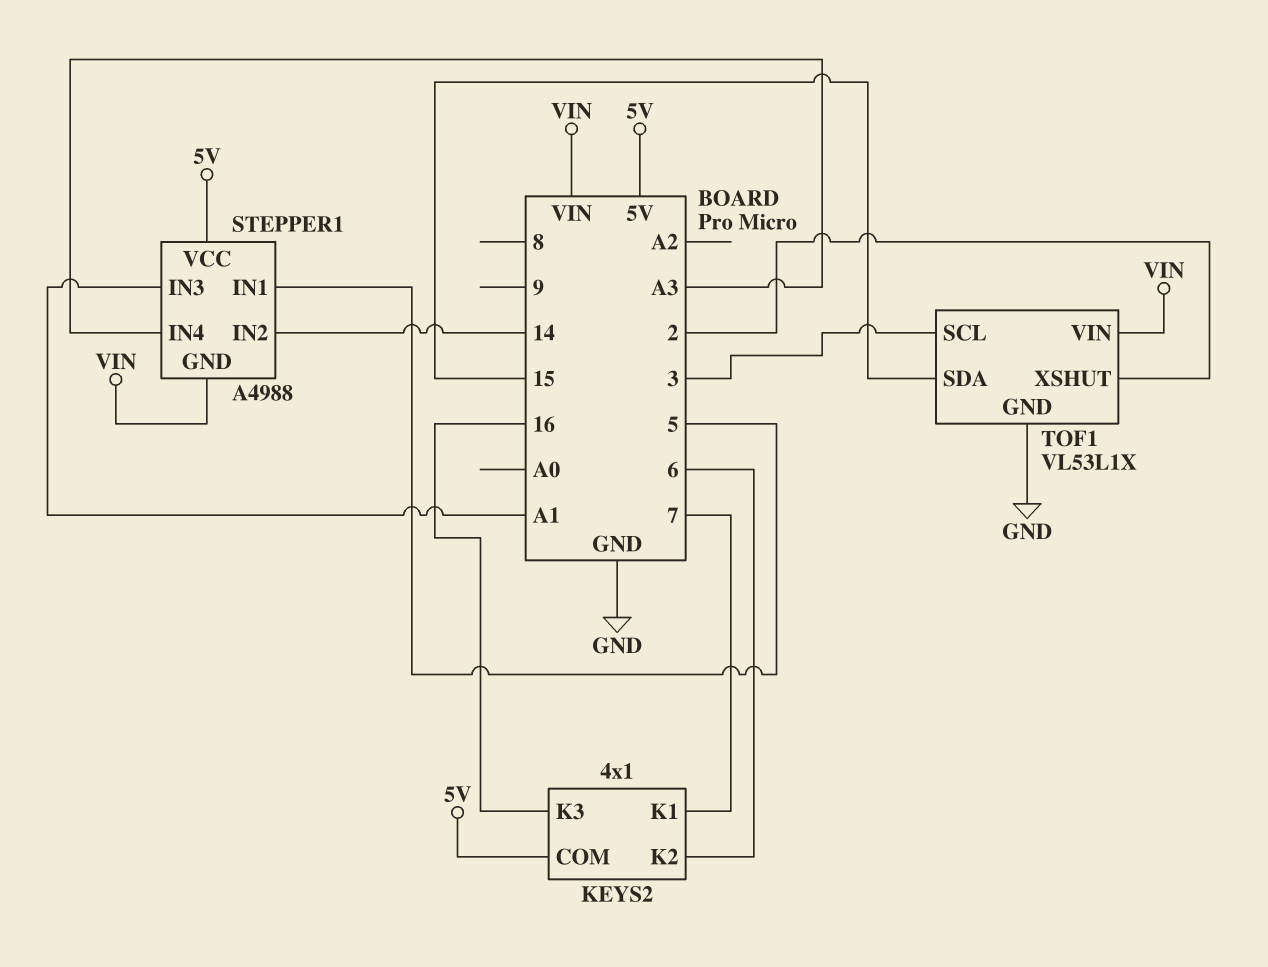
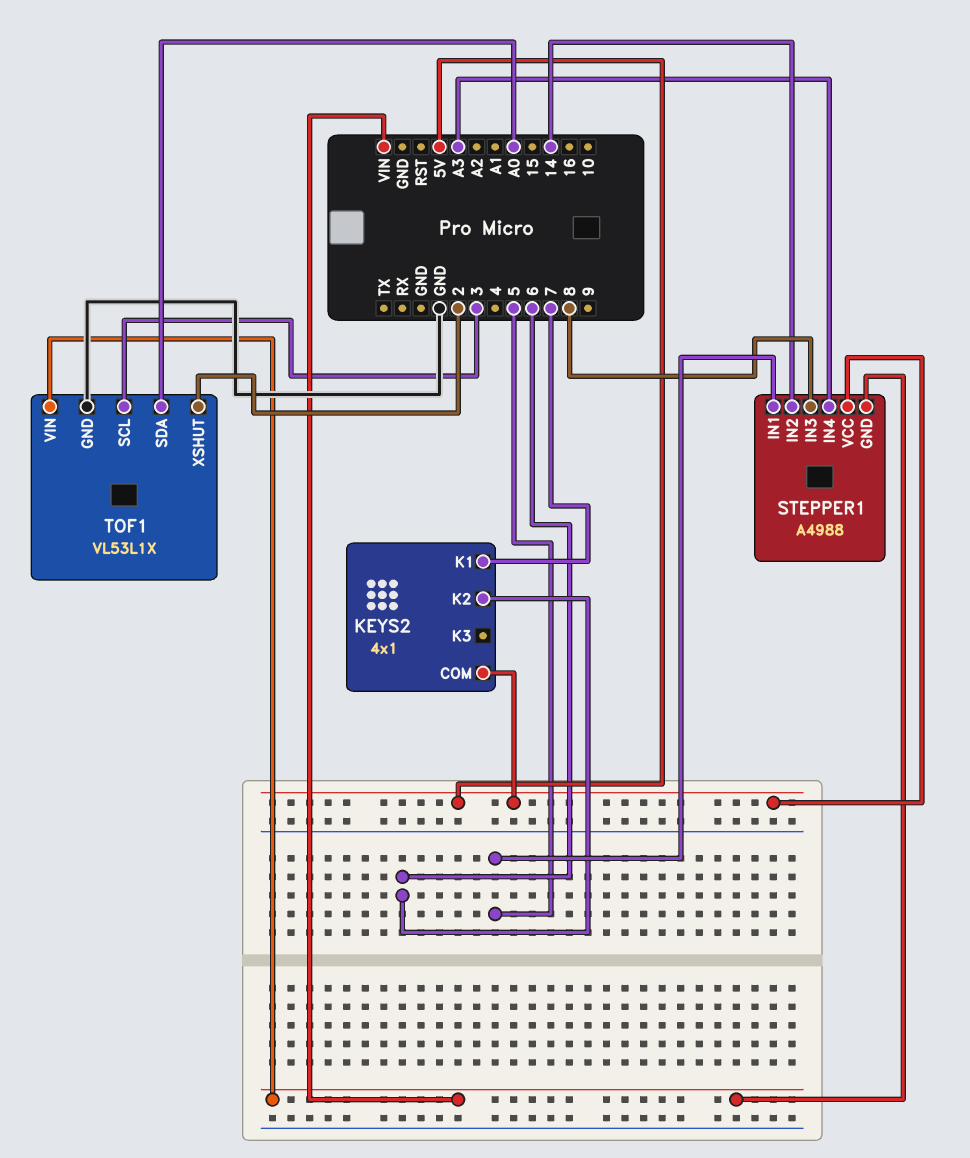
KEYS2 pin K3: 16 -> none
STEPPER1 pin IN3: A1 -> 8
TOF1 pin SDA: 15 -> A0

